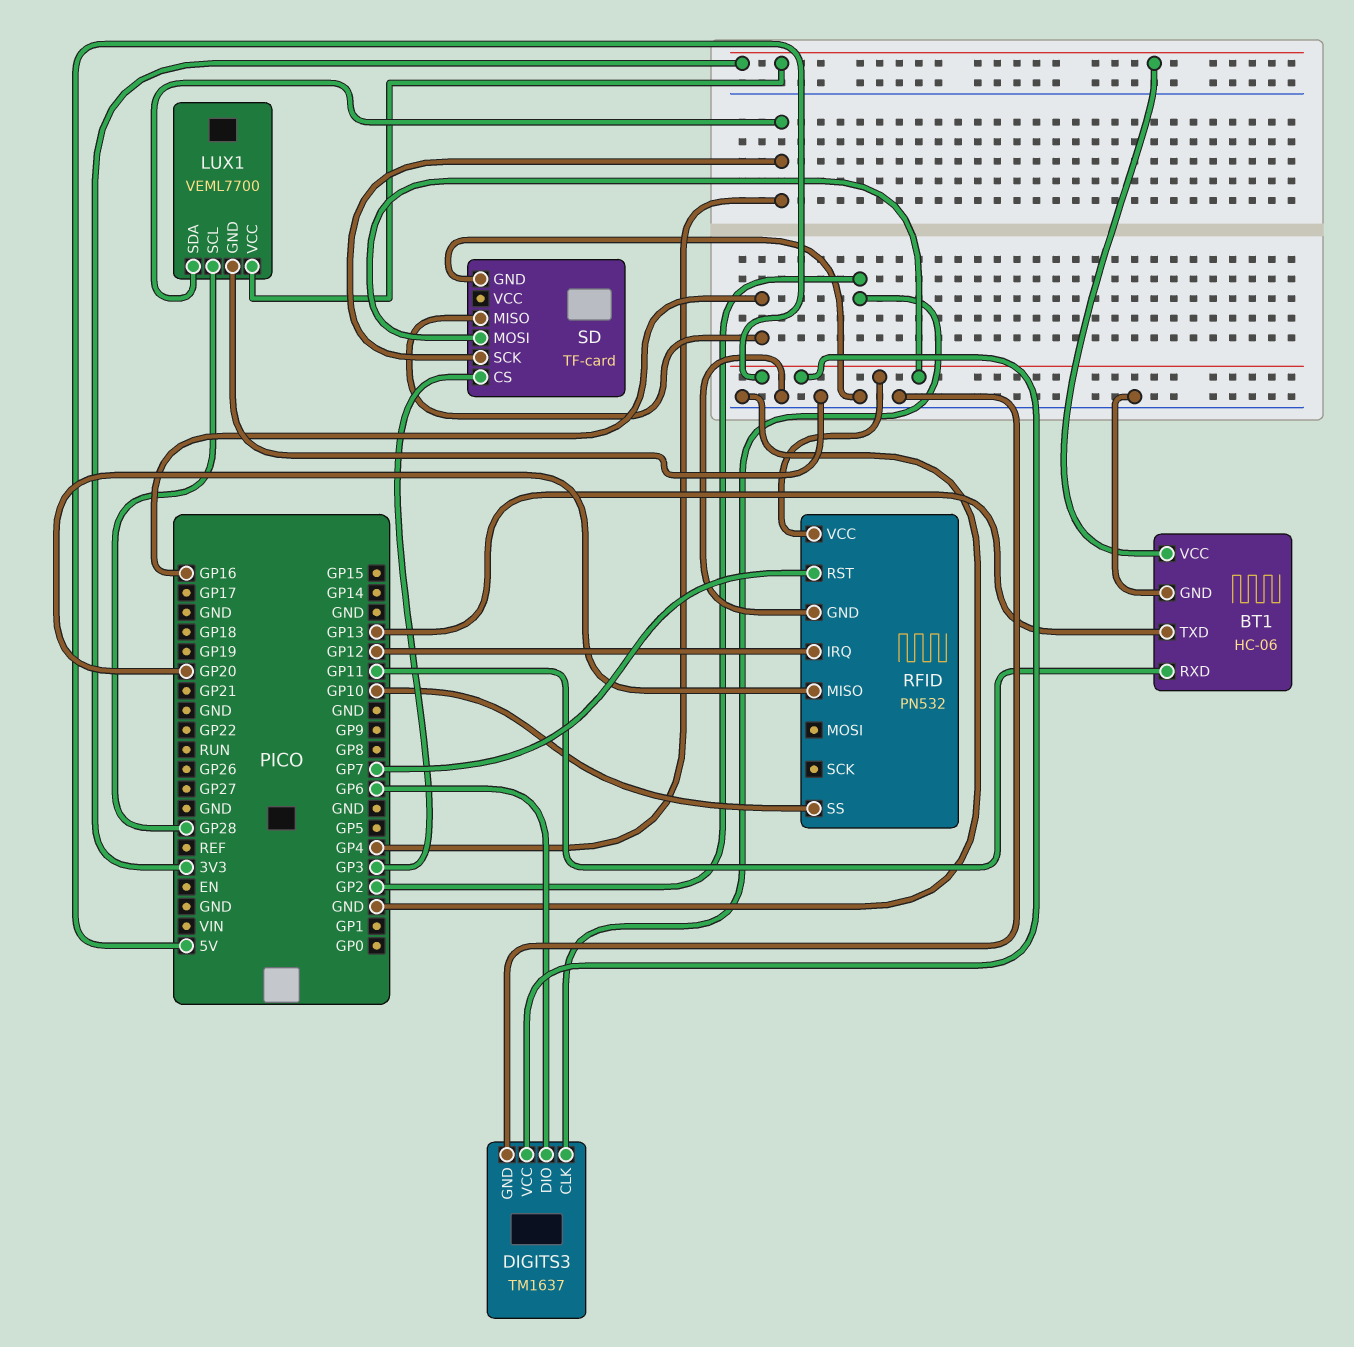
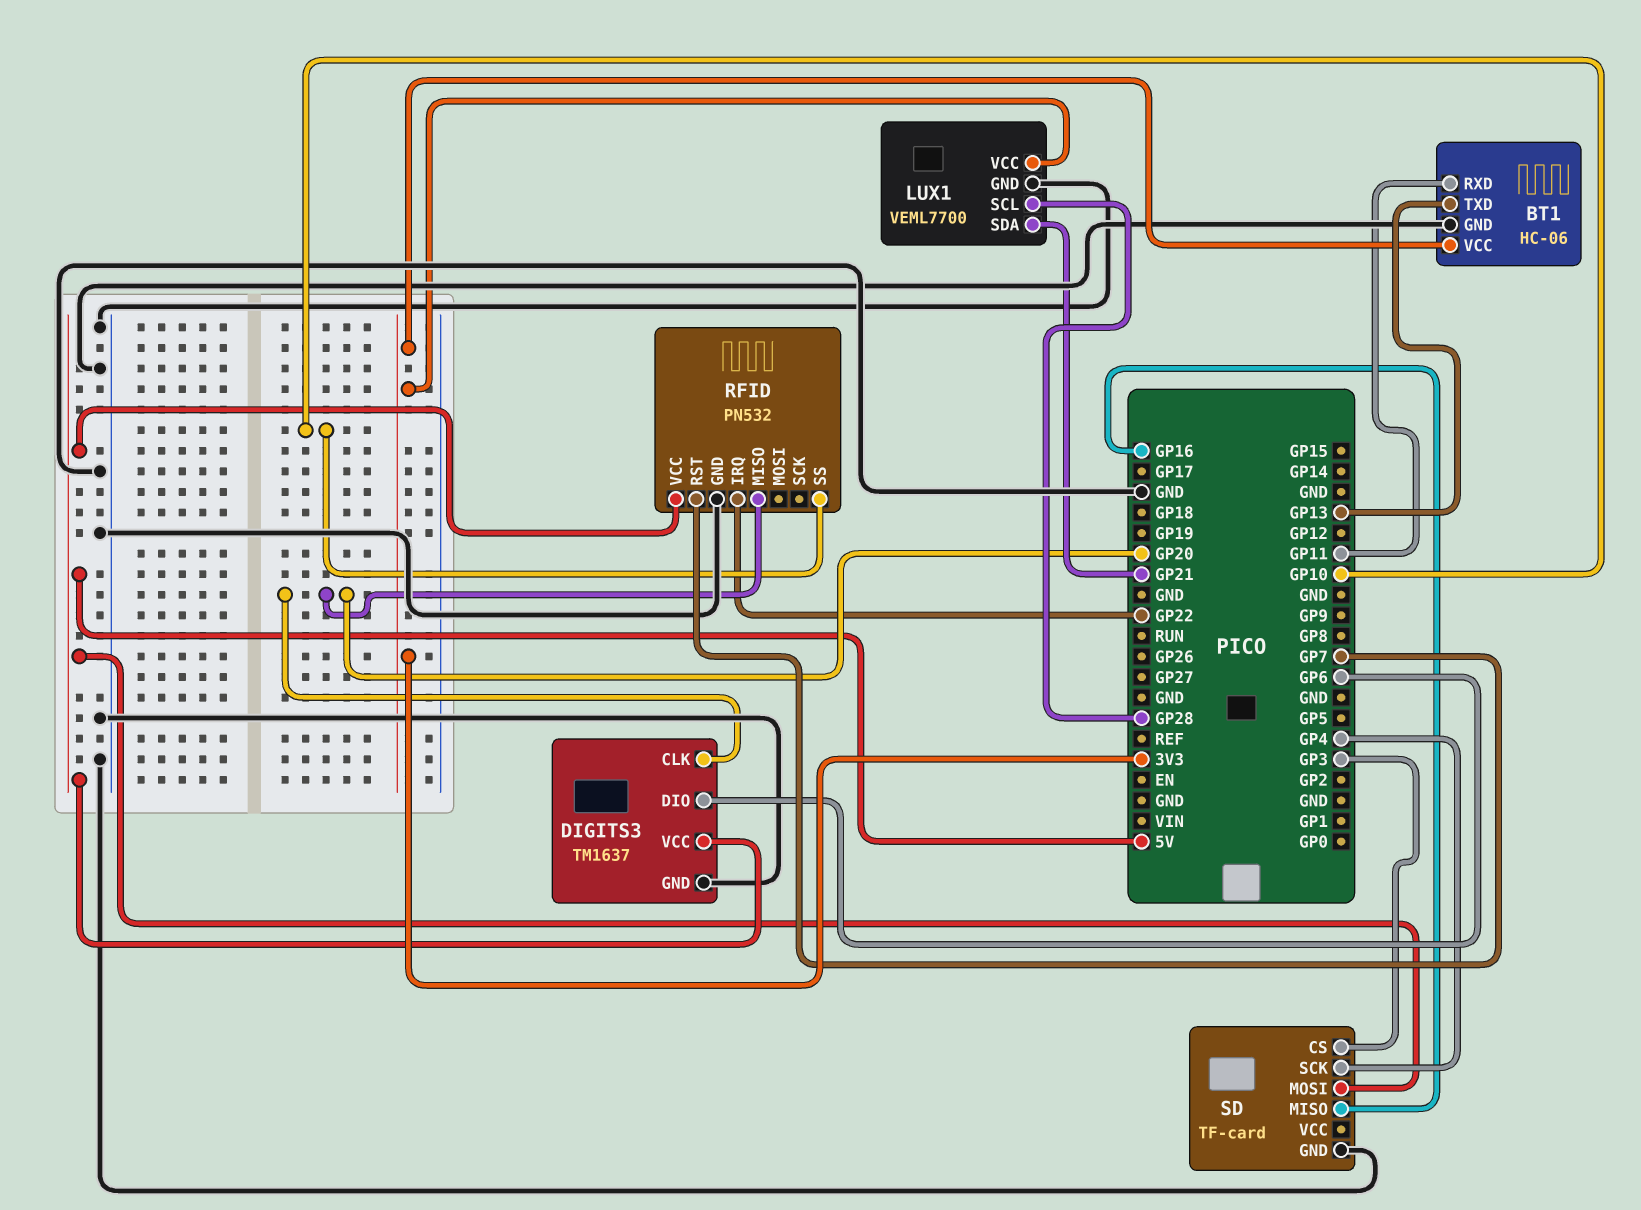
DIGITS3 pin CLK: GP2 -> GP20
LUX1 pin SDA: GP4 -> GP21
RFID pin IRQ: GP12 -> GP22

